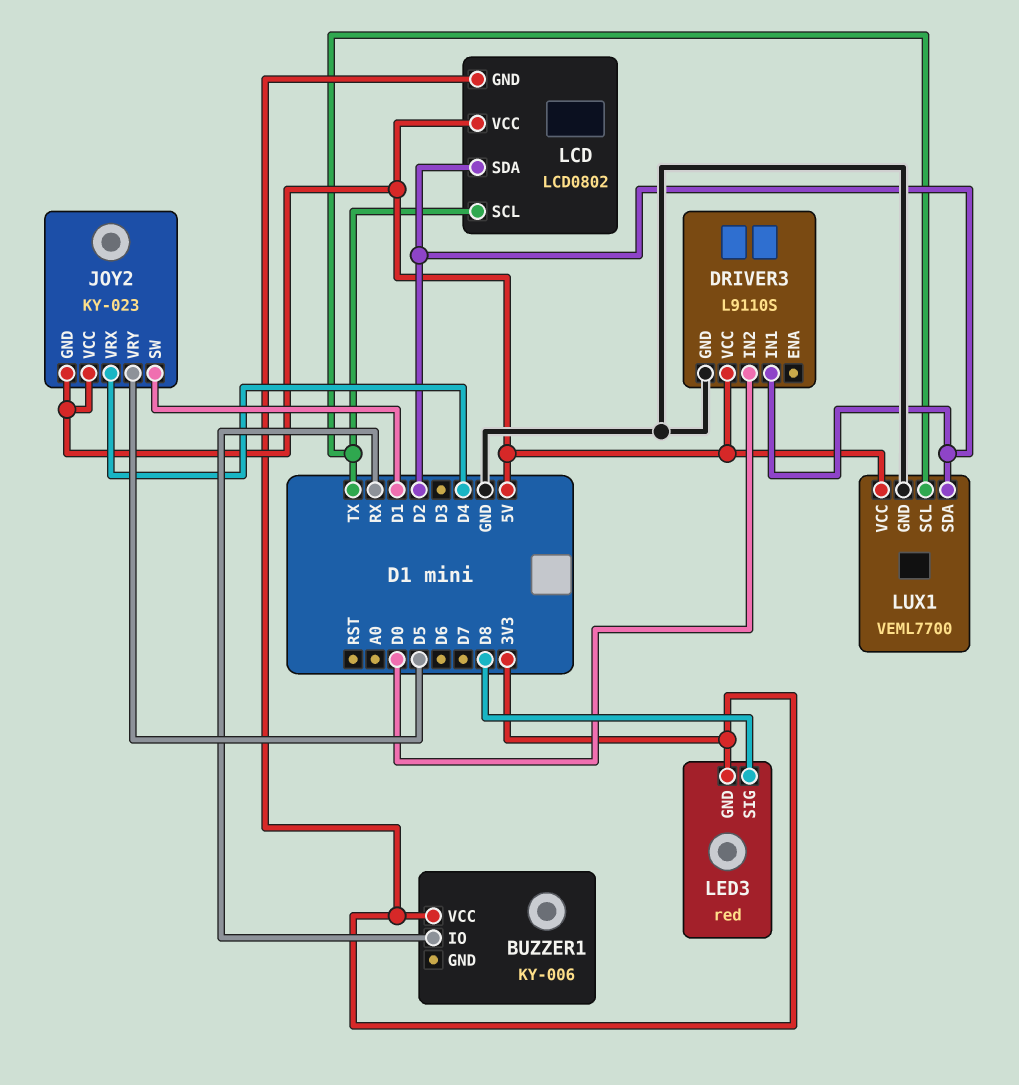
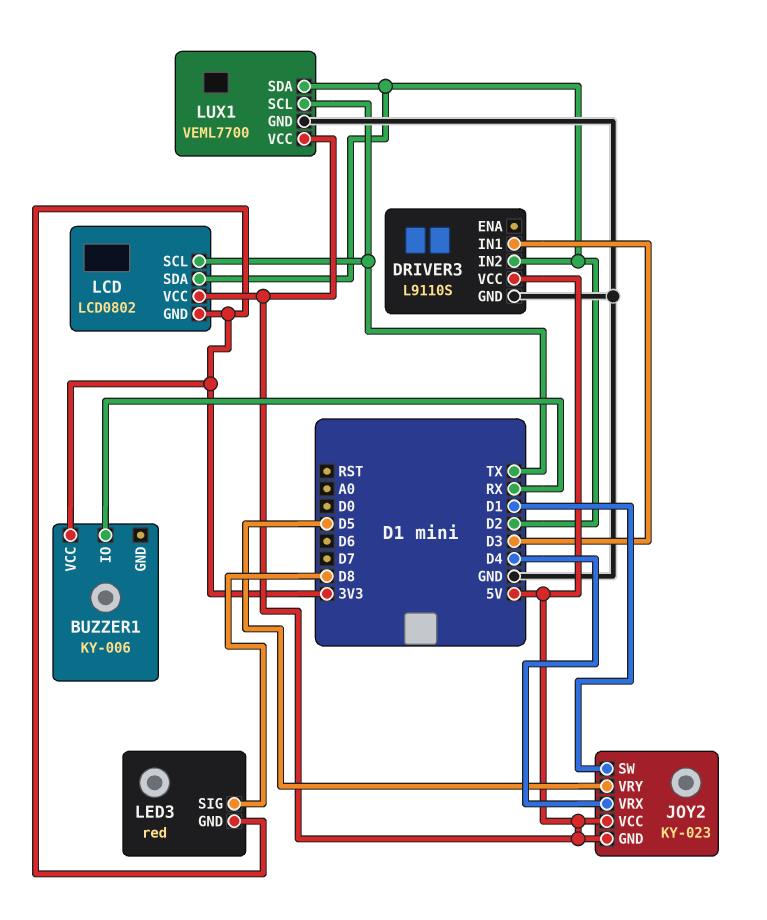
DRIVER3 pin IN1: D2 -> D3
DRIVER3 pin IN2: D0 -> D2

